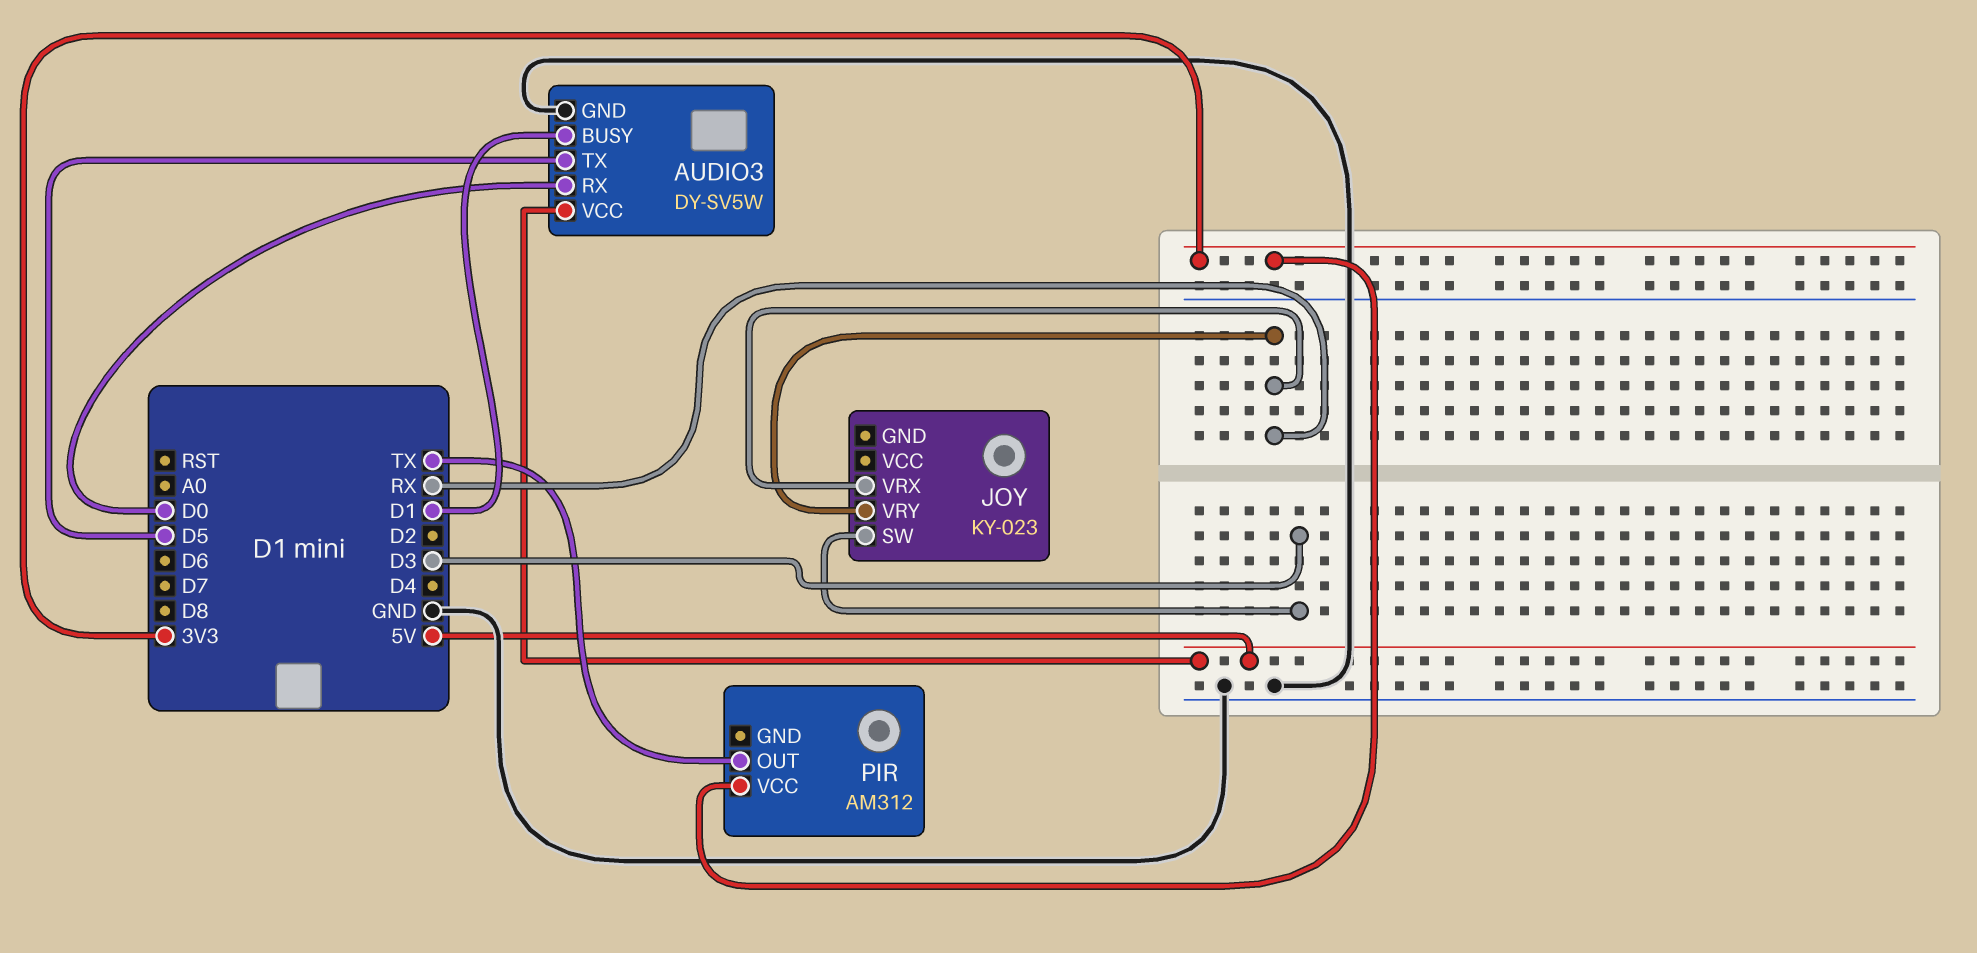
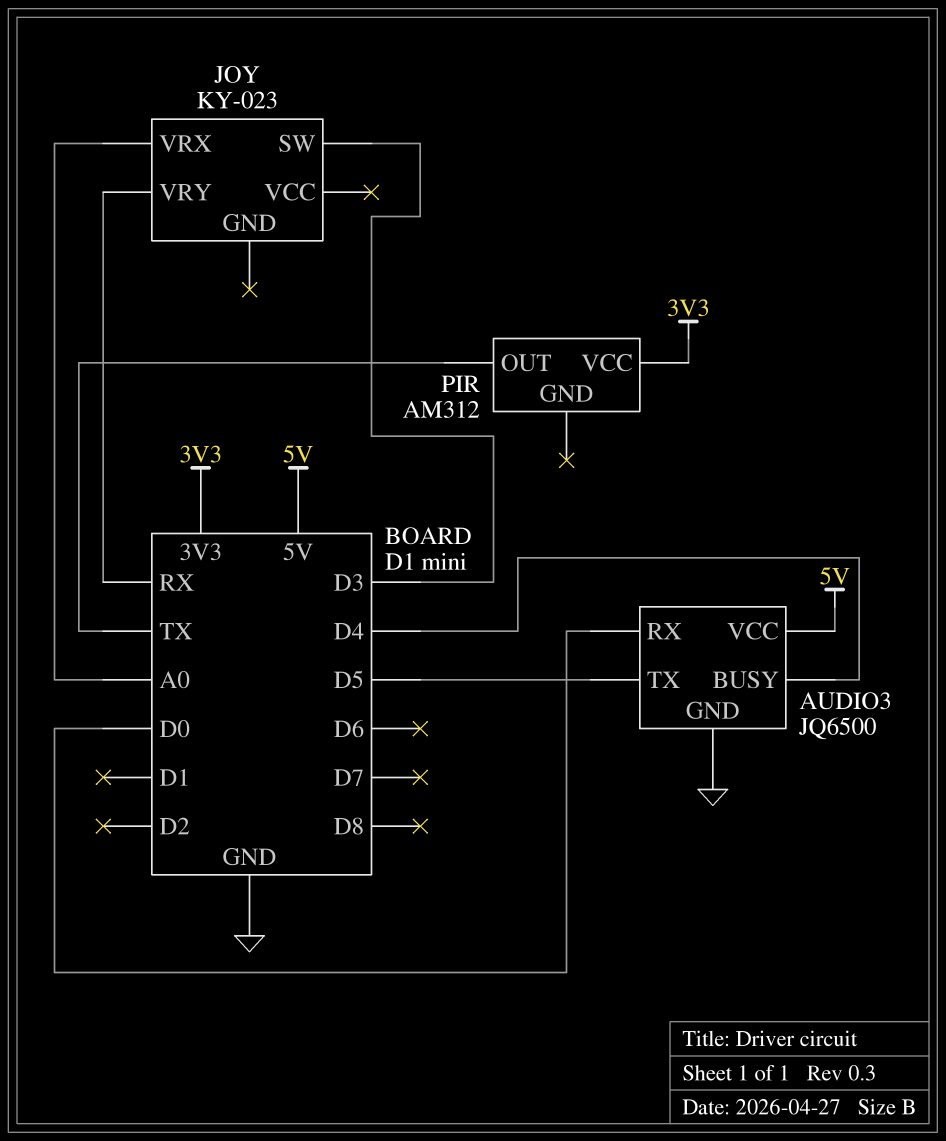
AUDIO3: DY-SV5W -> JQ6500
AUDIO3 pin BUSY: D1 -> D4
JOY pin VRX: RX -> A0

